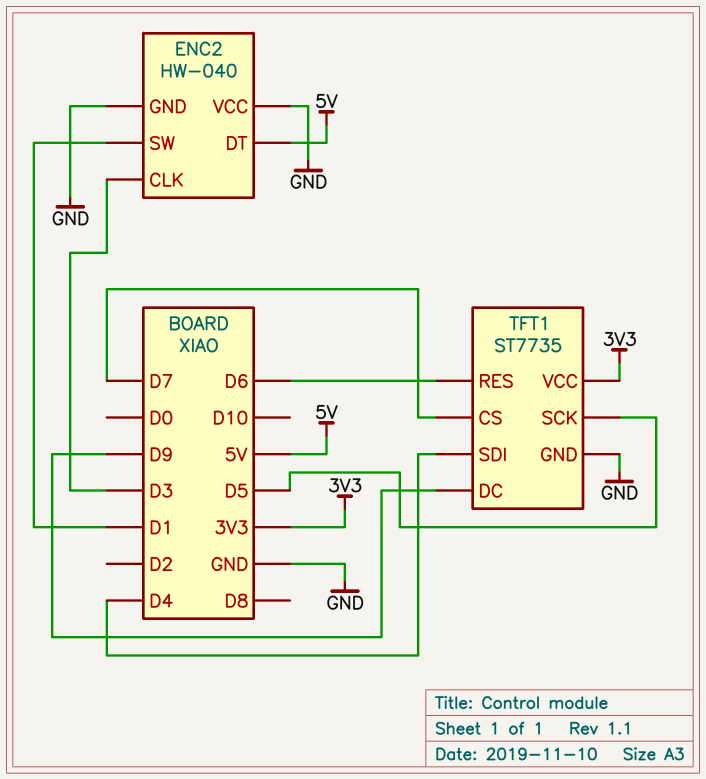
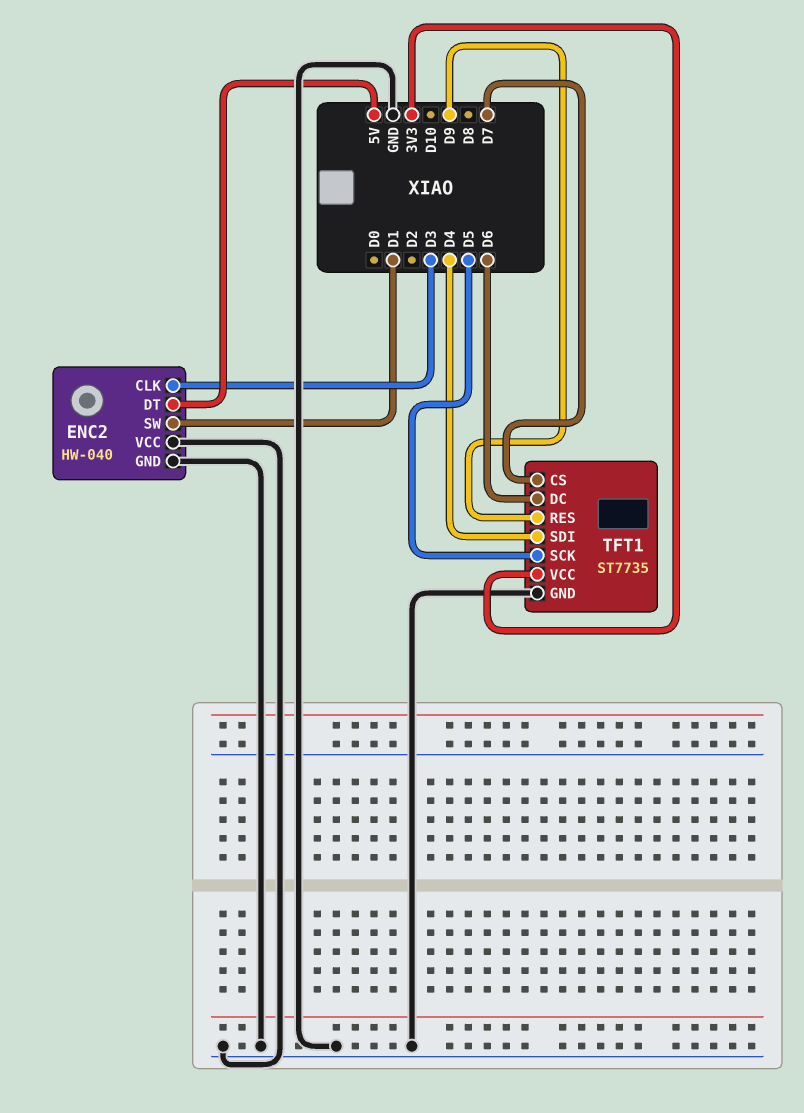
TFT1 pin DC: D9 -> D6
TFT1 pin RES: D6 -> D9

